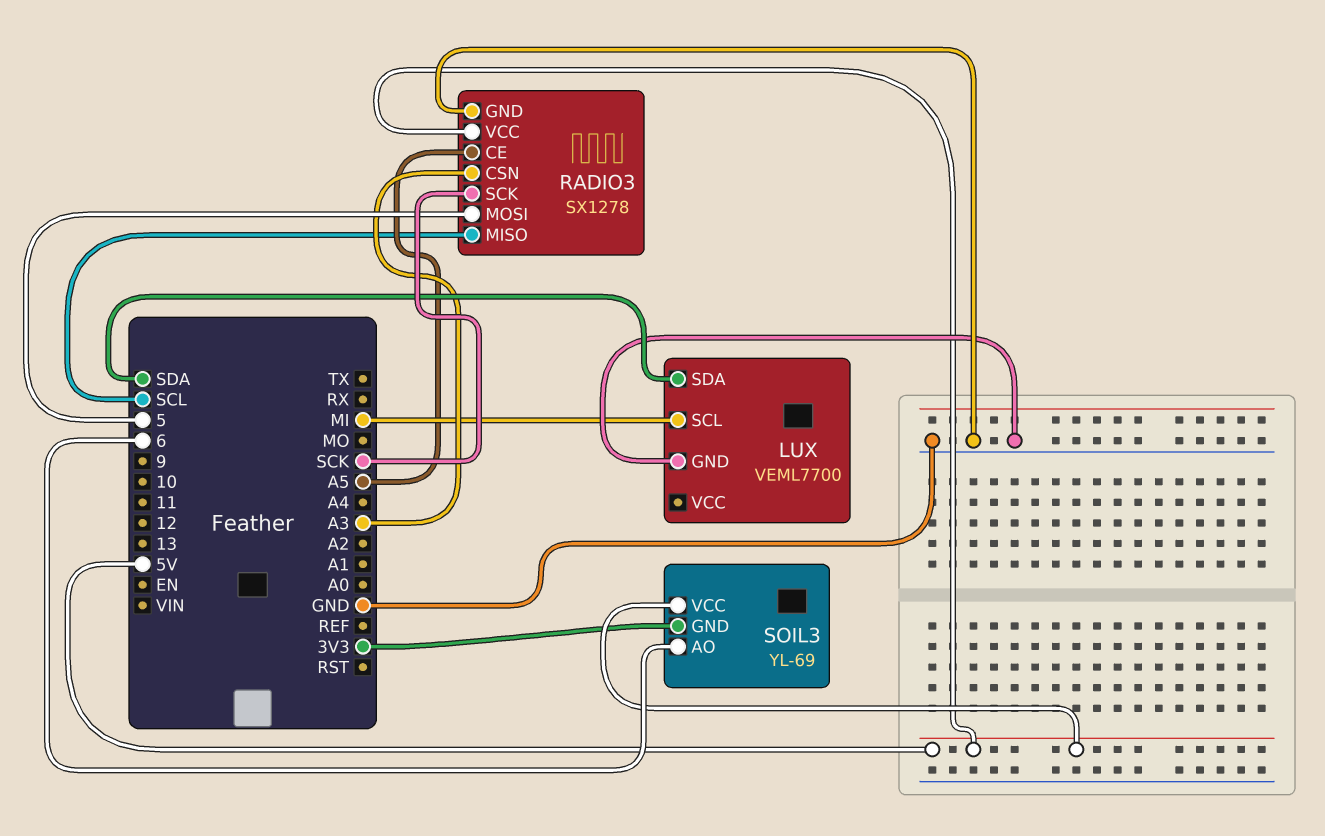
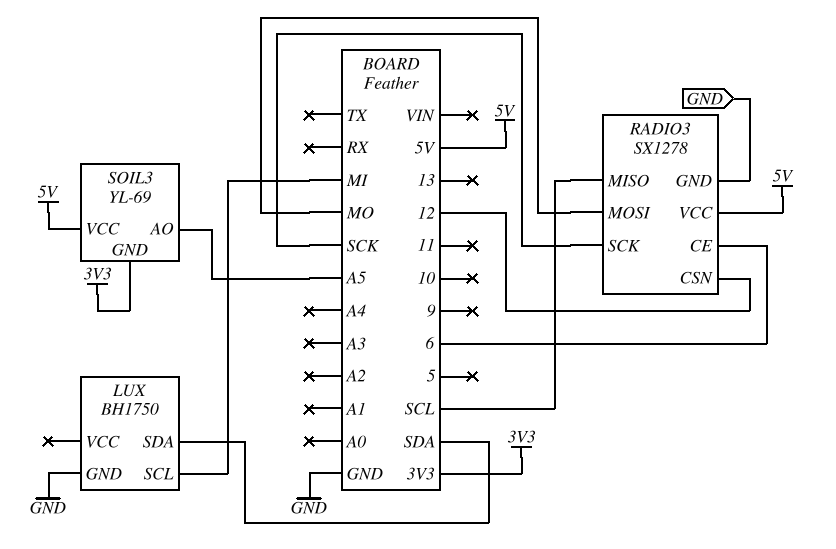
LUX: VEML7700 -> BH1750
RADIO3 pin CE: A5 -> 6
RADIO3 pin CSN: A3 -> 12
RADIO3 pin MOSI: 5 -> MO
SOIL3 pin AO: 6 -> A5

